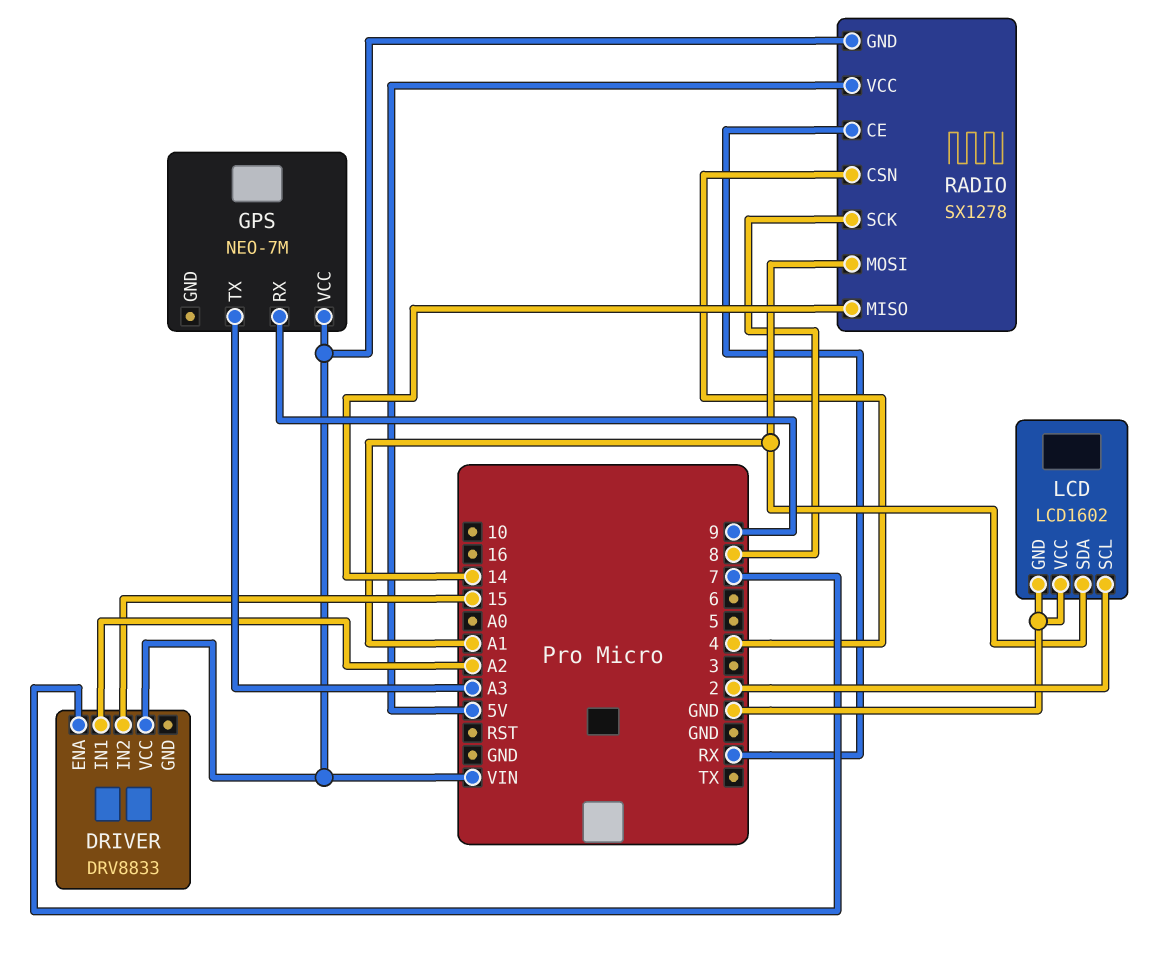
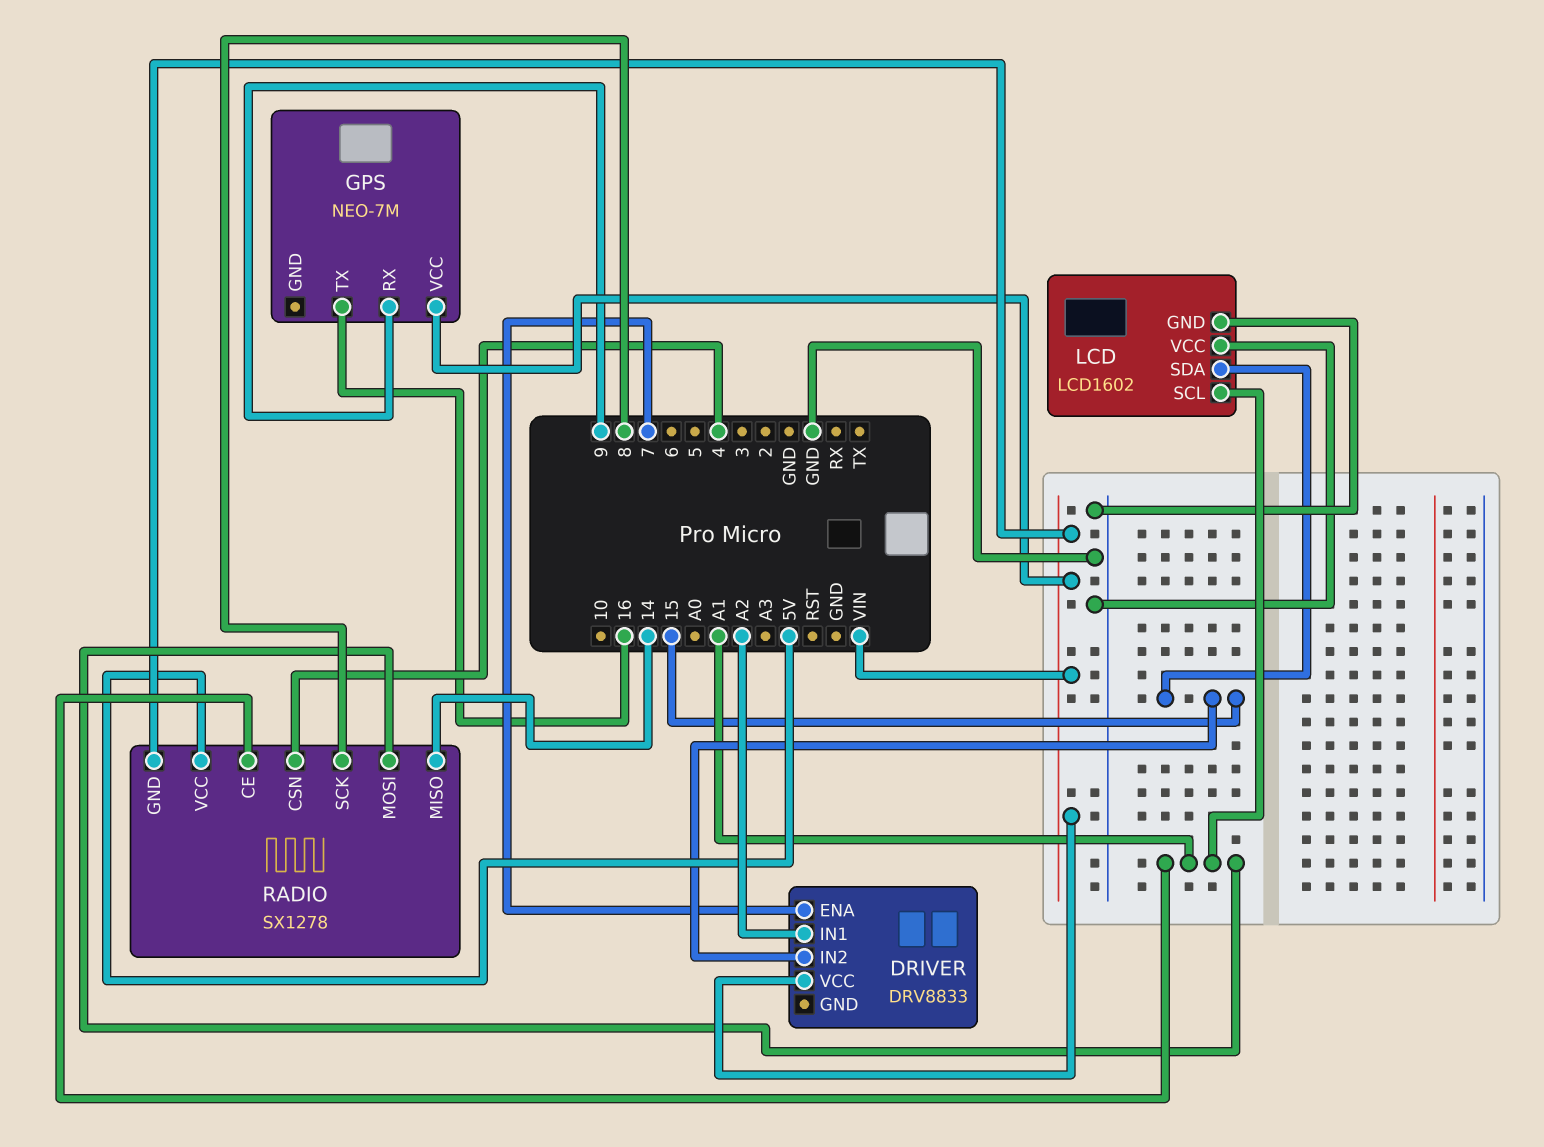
GPS pin TX: A3 -> 16
LCD pin SCL: 2 -> A1
LCD pin SDA: A1 -> 15
RADIO pin CE: RX -> A1

